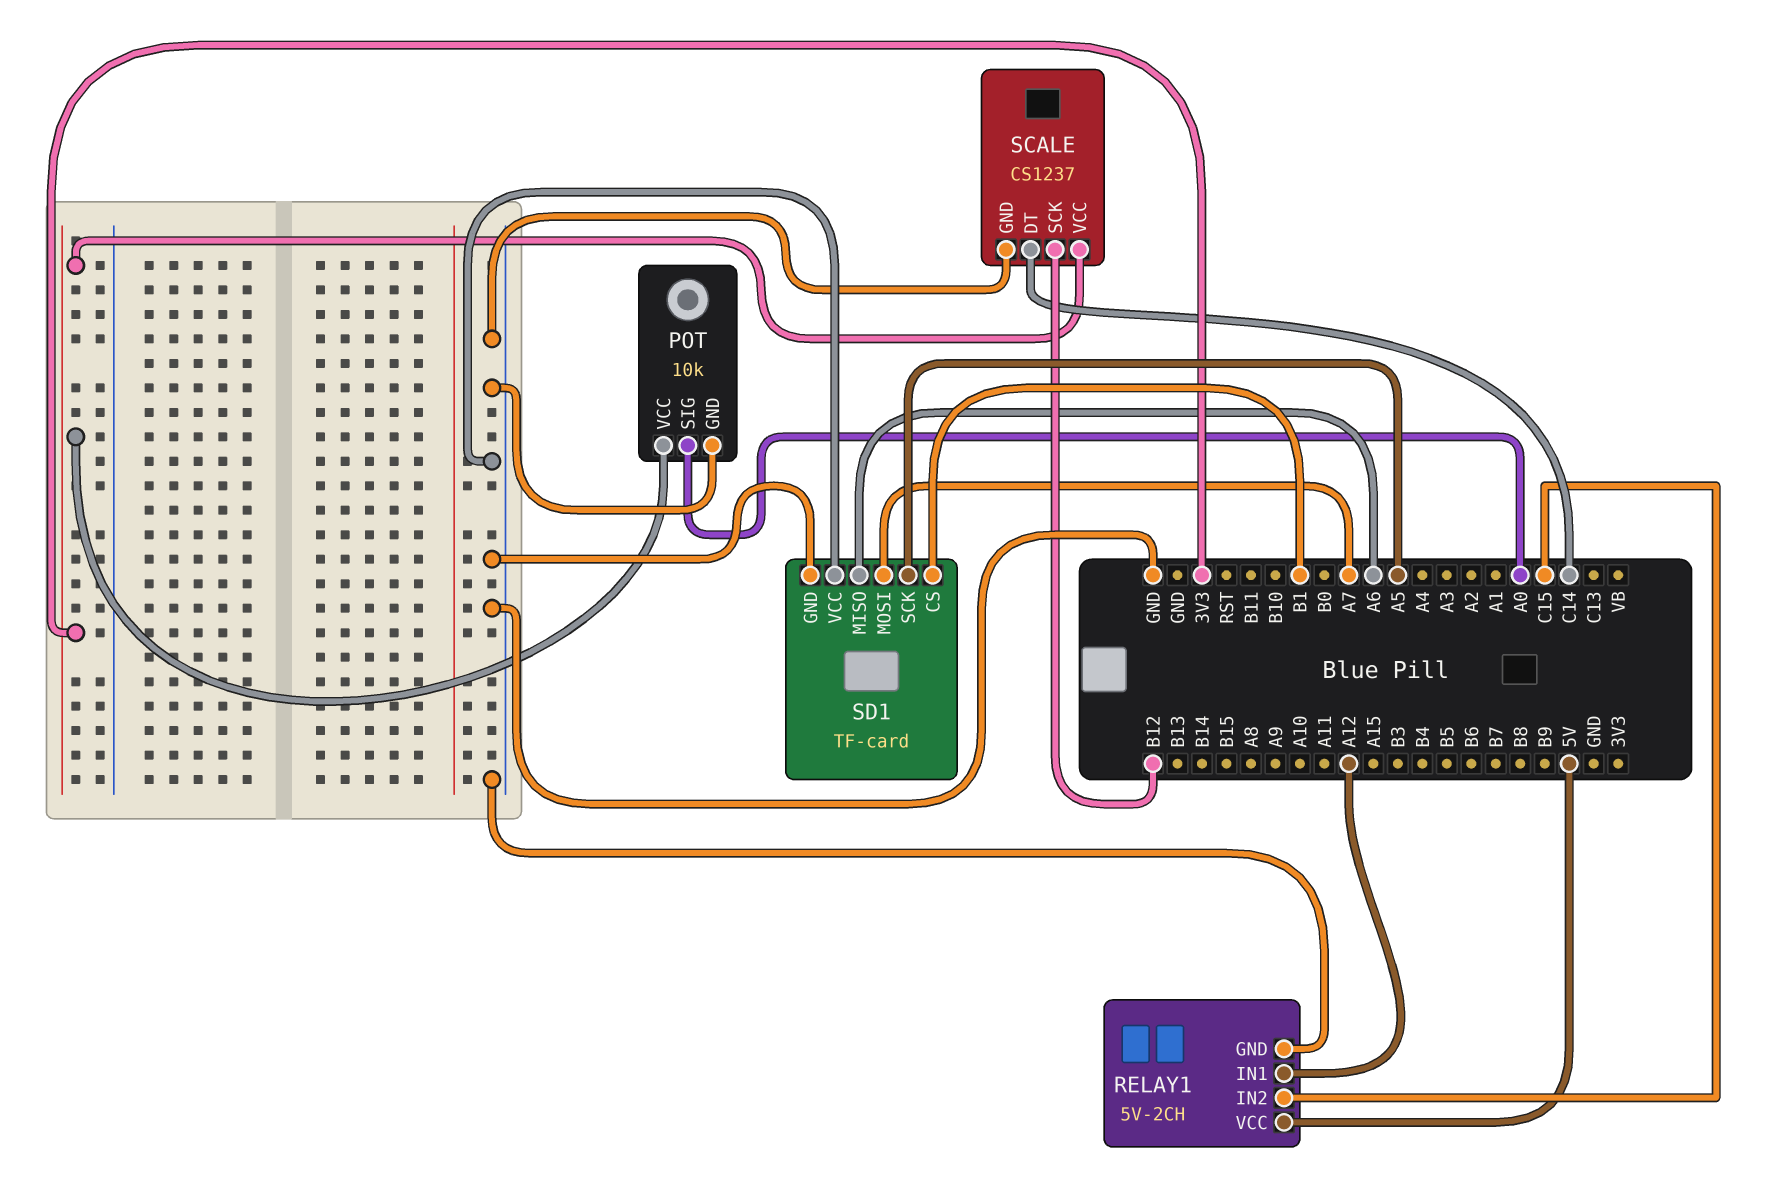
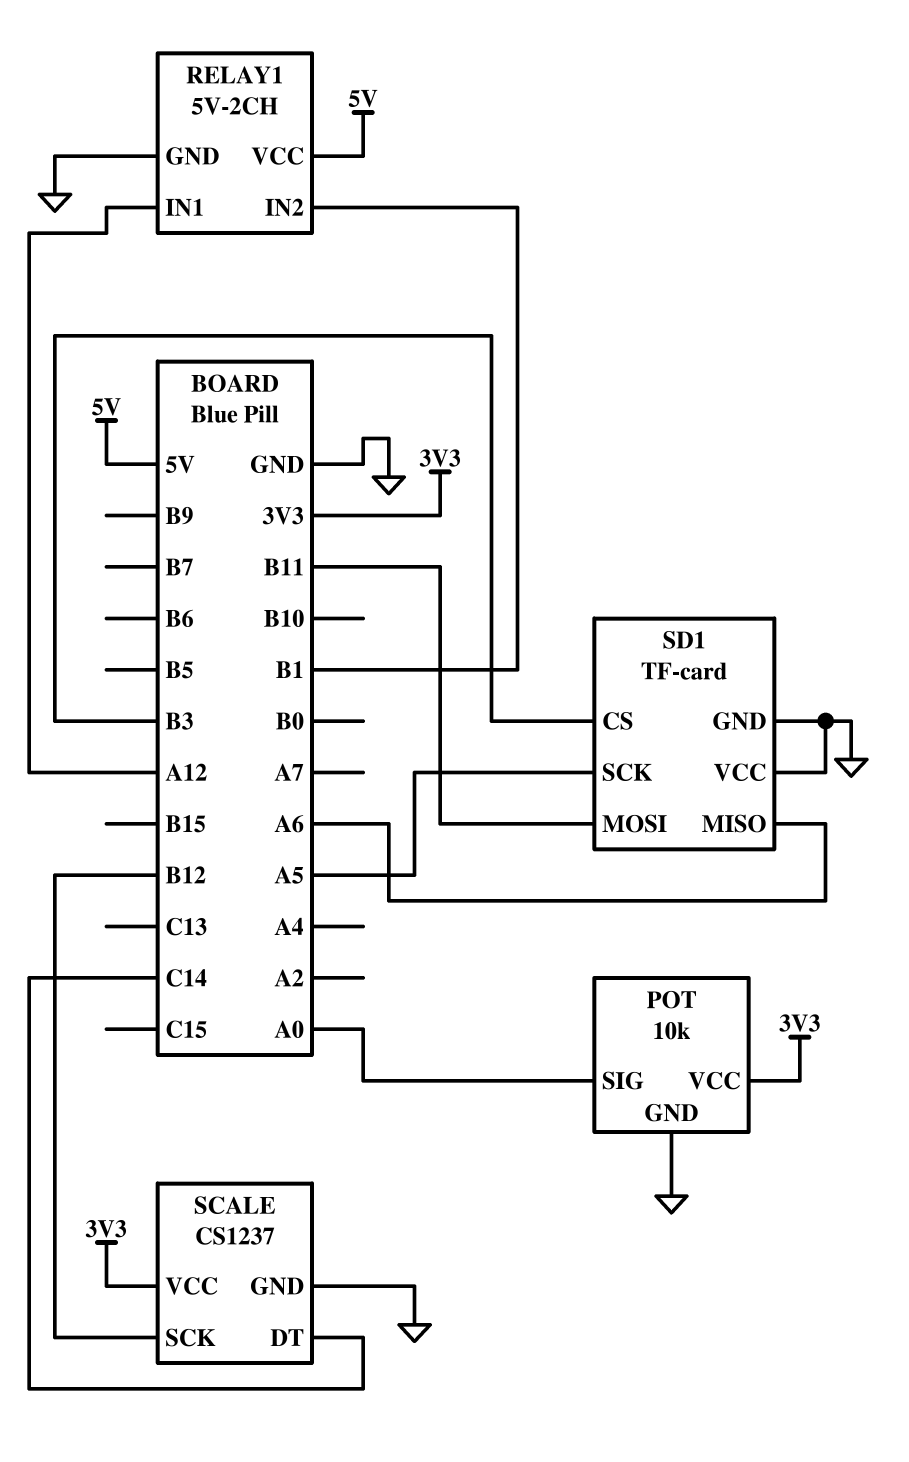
RELAY1 pin IN2: C15 -> B1
SD1 pin CS: B1 -> B3
SD1 pin MOSI: A7 -> B11

